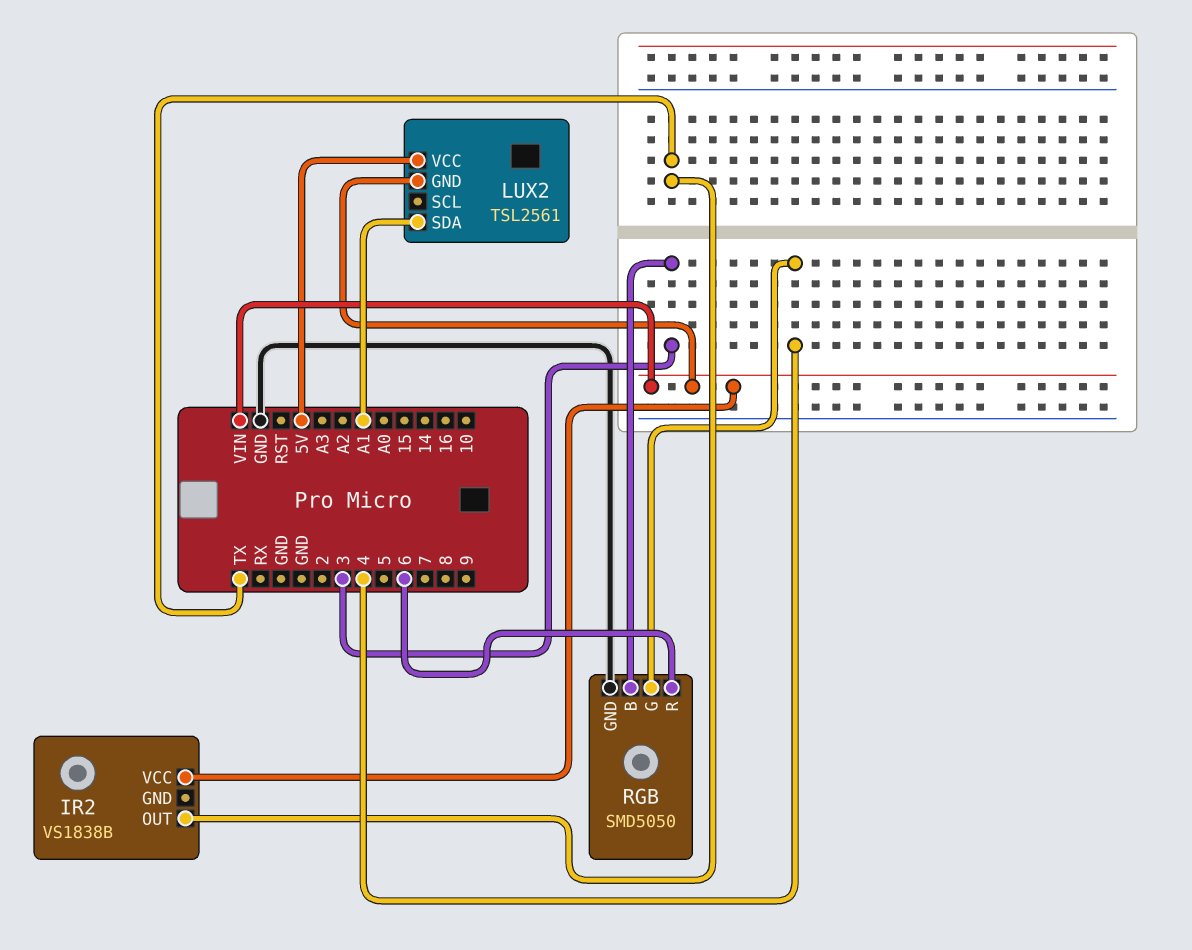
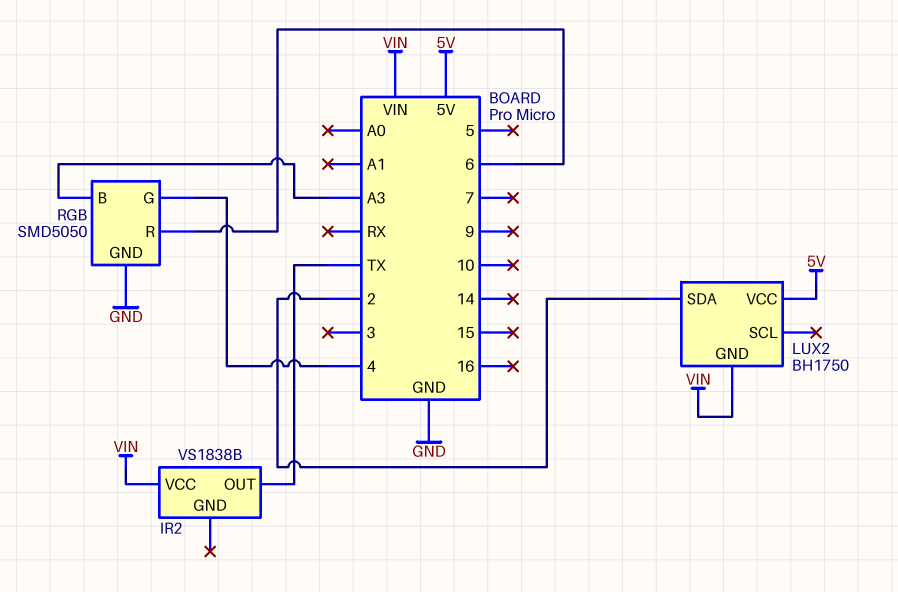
LUX2: TSL2561 -> BH1750
LUX2 pin SDA: A1 -> 2
RGB pin B: 3 -> A3

